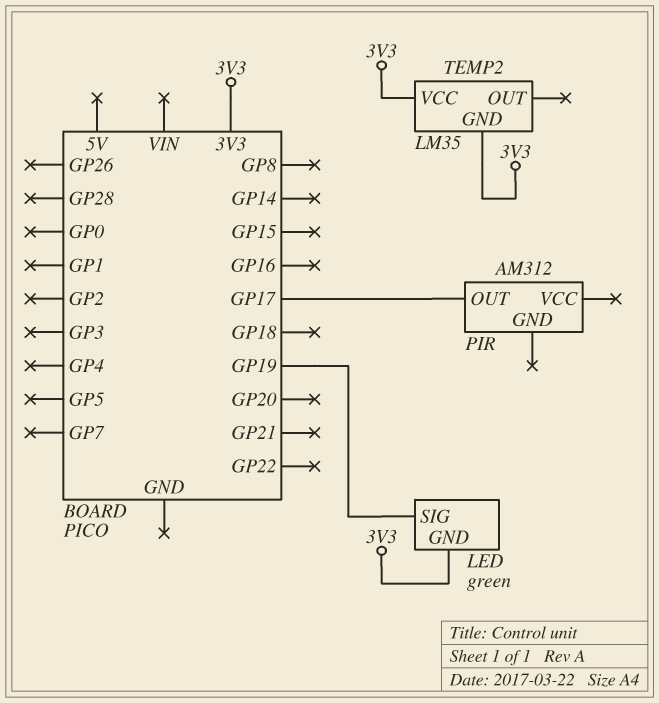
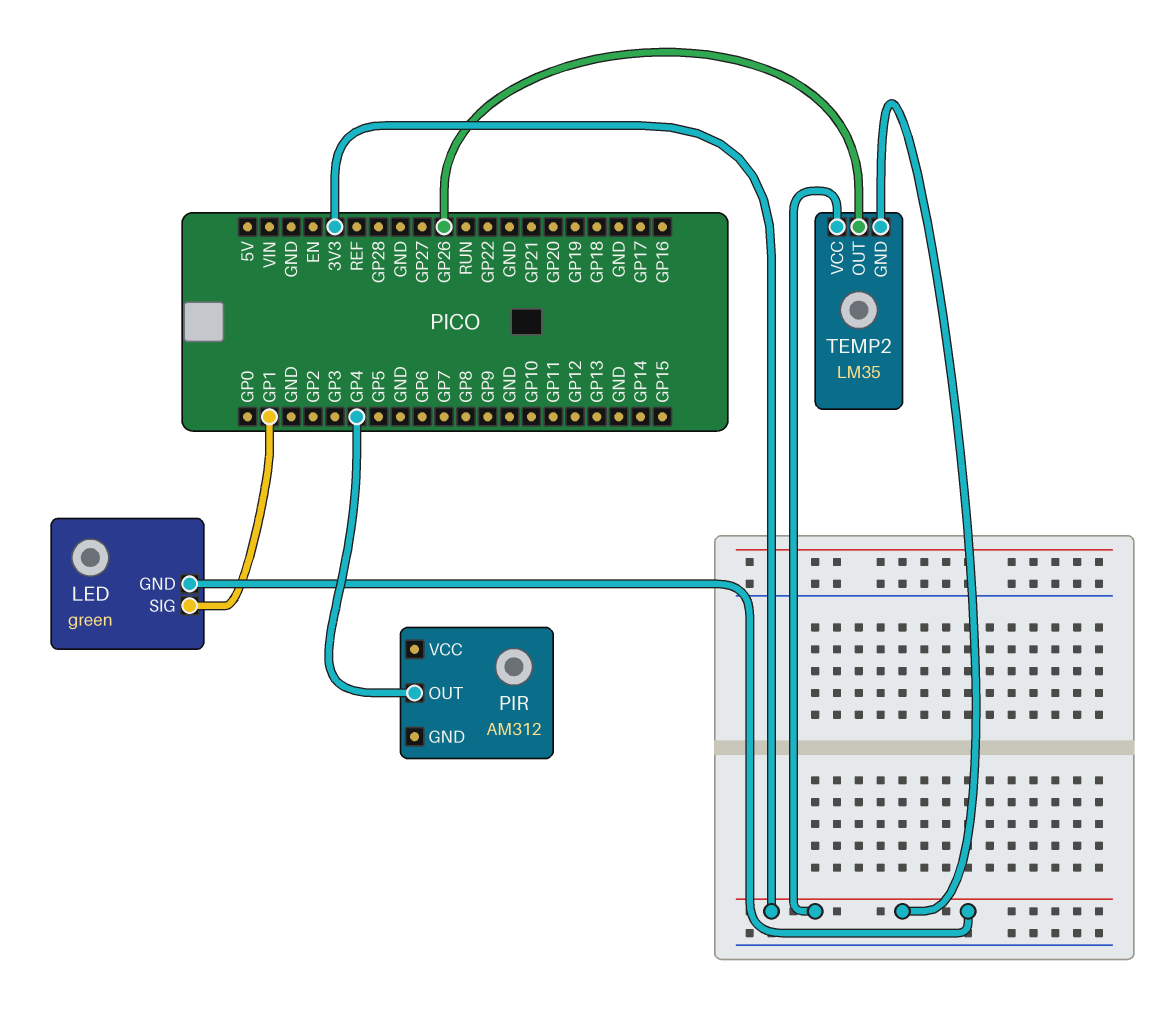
LED pin SIG: GP19 -> GP1
PIR pin OUT: GP17 -> GP4
TEMP2 pin OUT: none -> GP26

